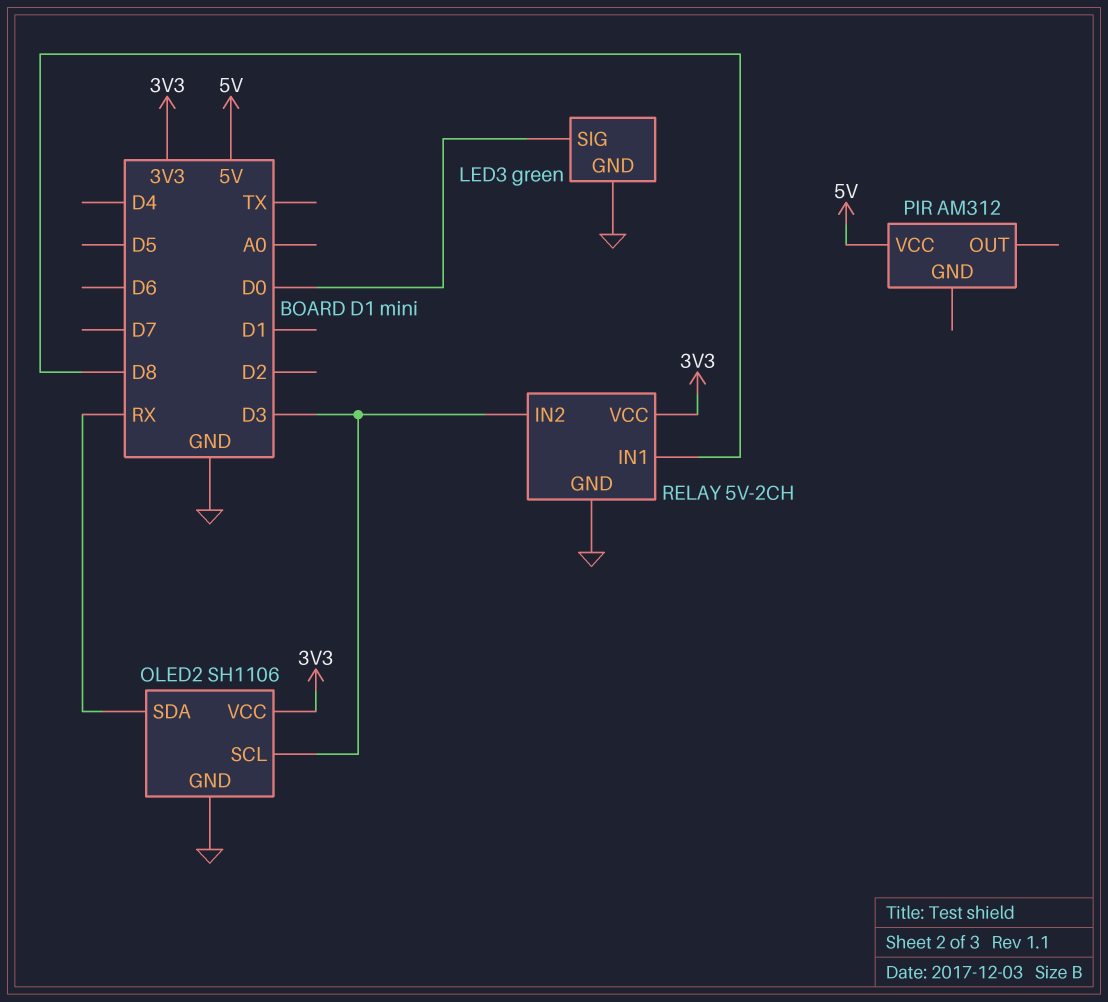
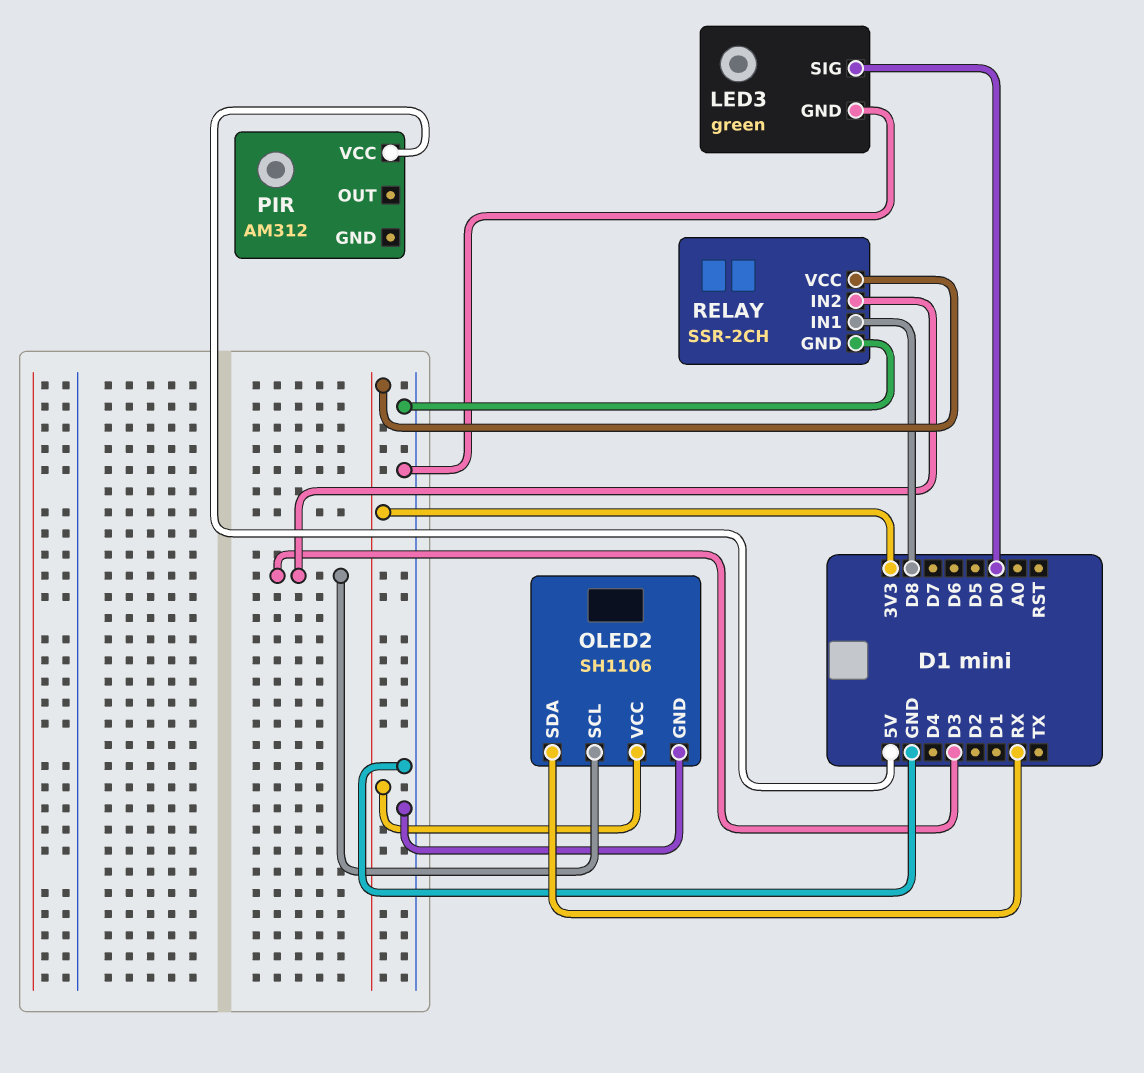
RELAY: 5V-2CH -> SSR-2CH

